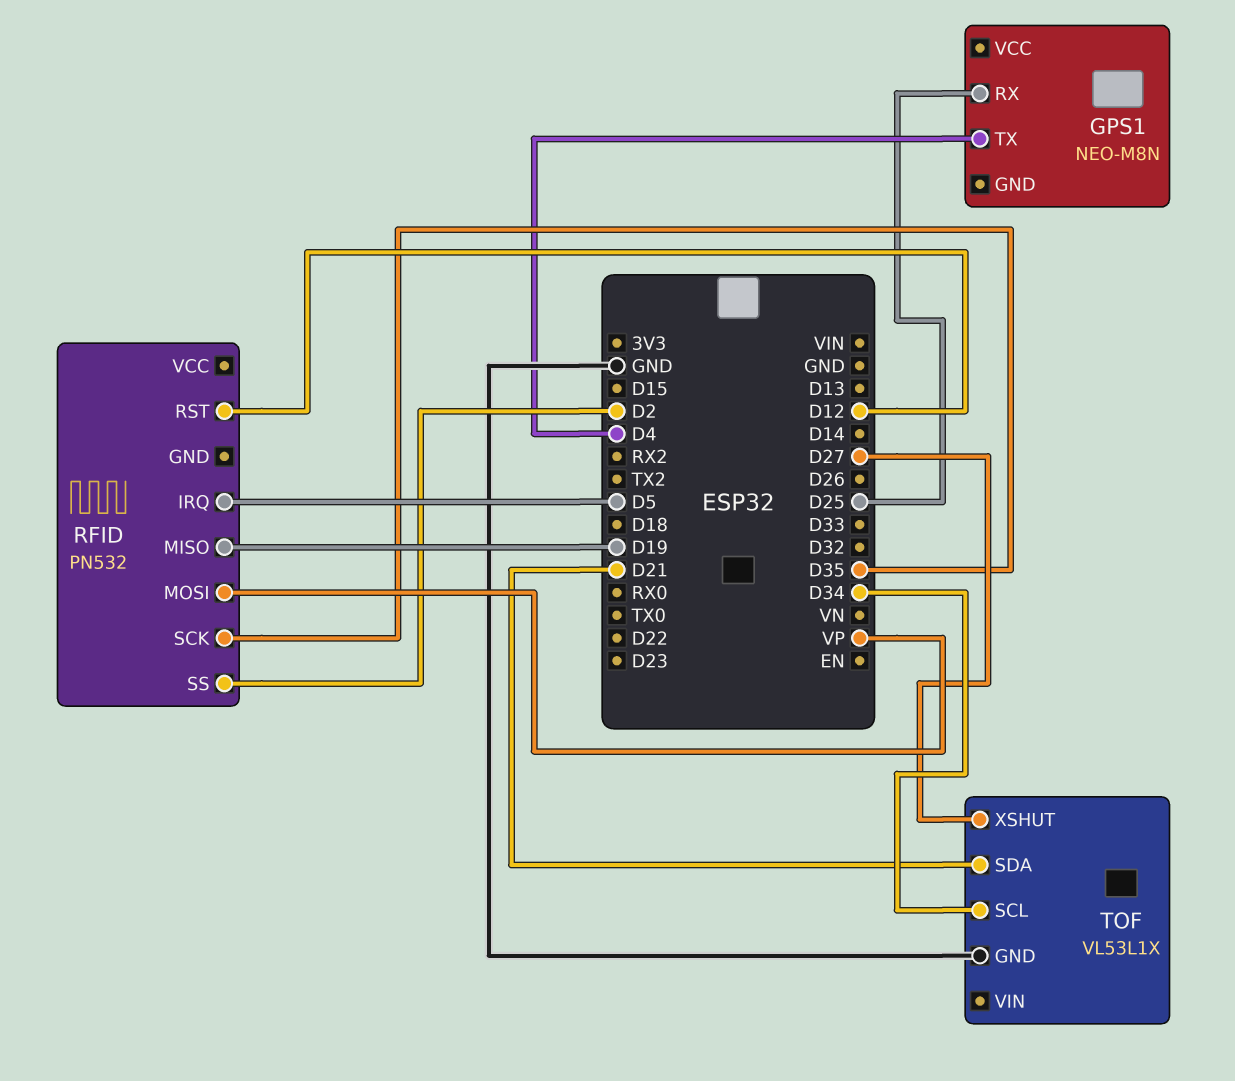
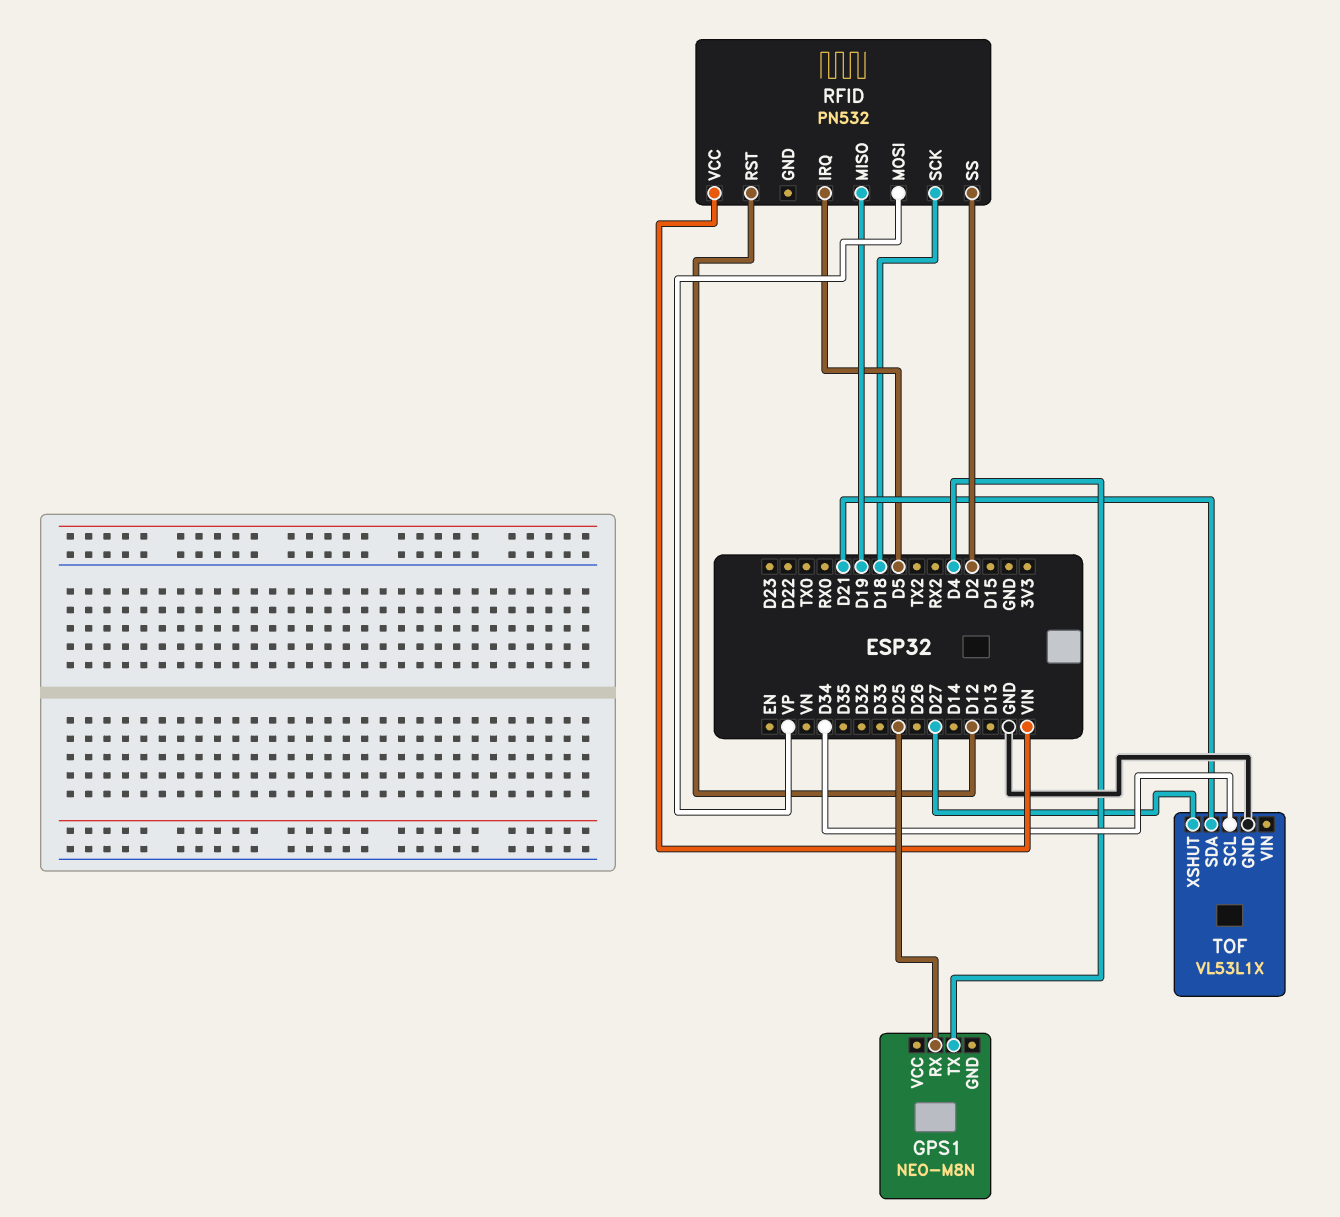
RFID pin SCK: D35 -> D18
RFID pin VCC: none -> VIN

